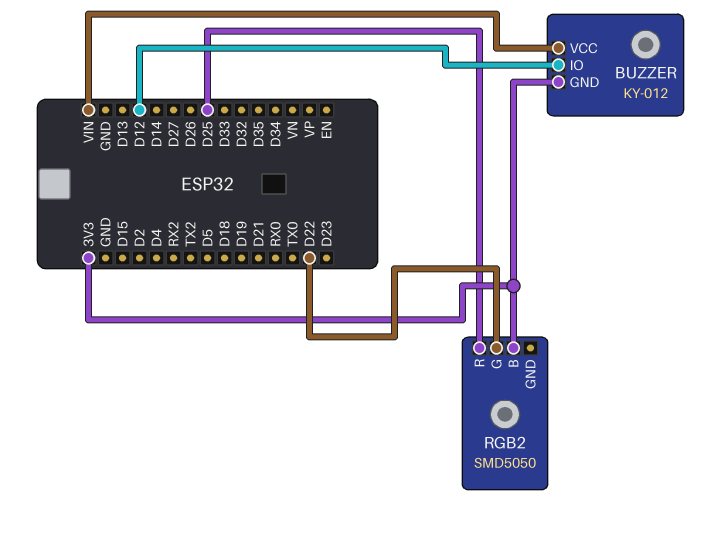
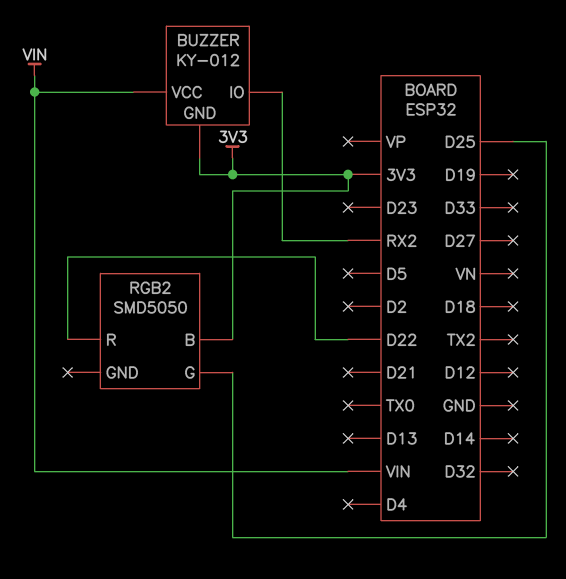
BUZZER pin IO: D12 -> RX2
RGB2 pin G: D22 -> D25
RGB2 pin R: D25 -> D22

